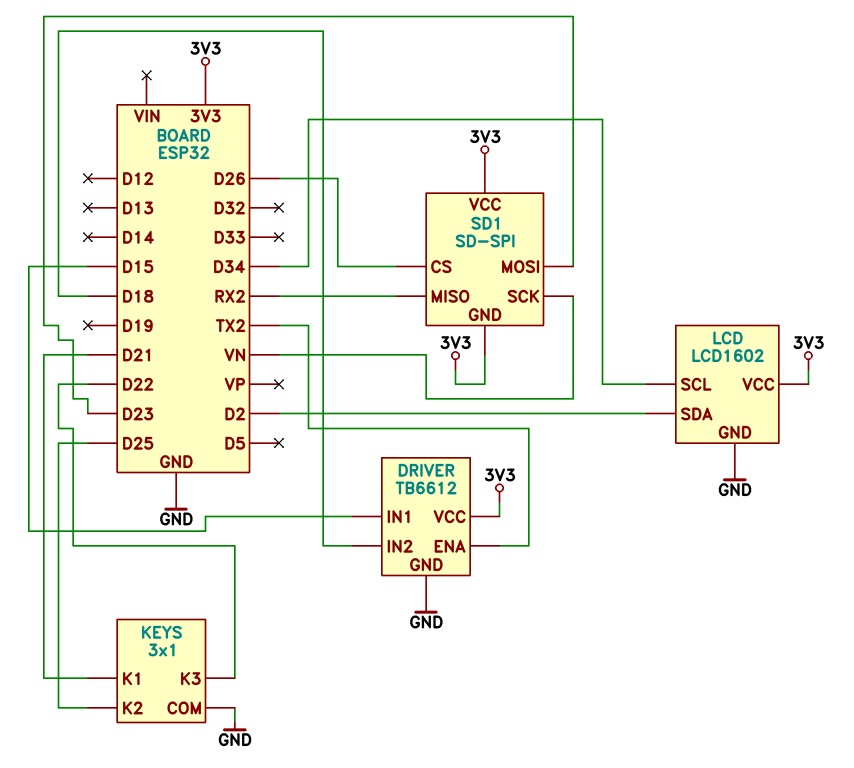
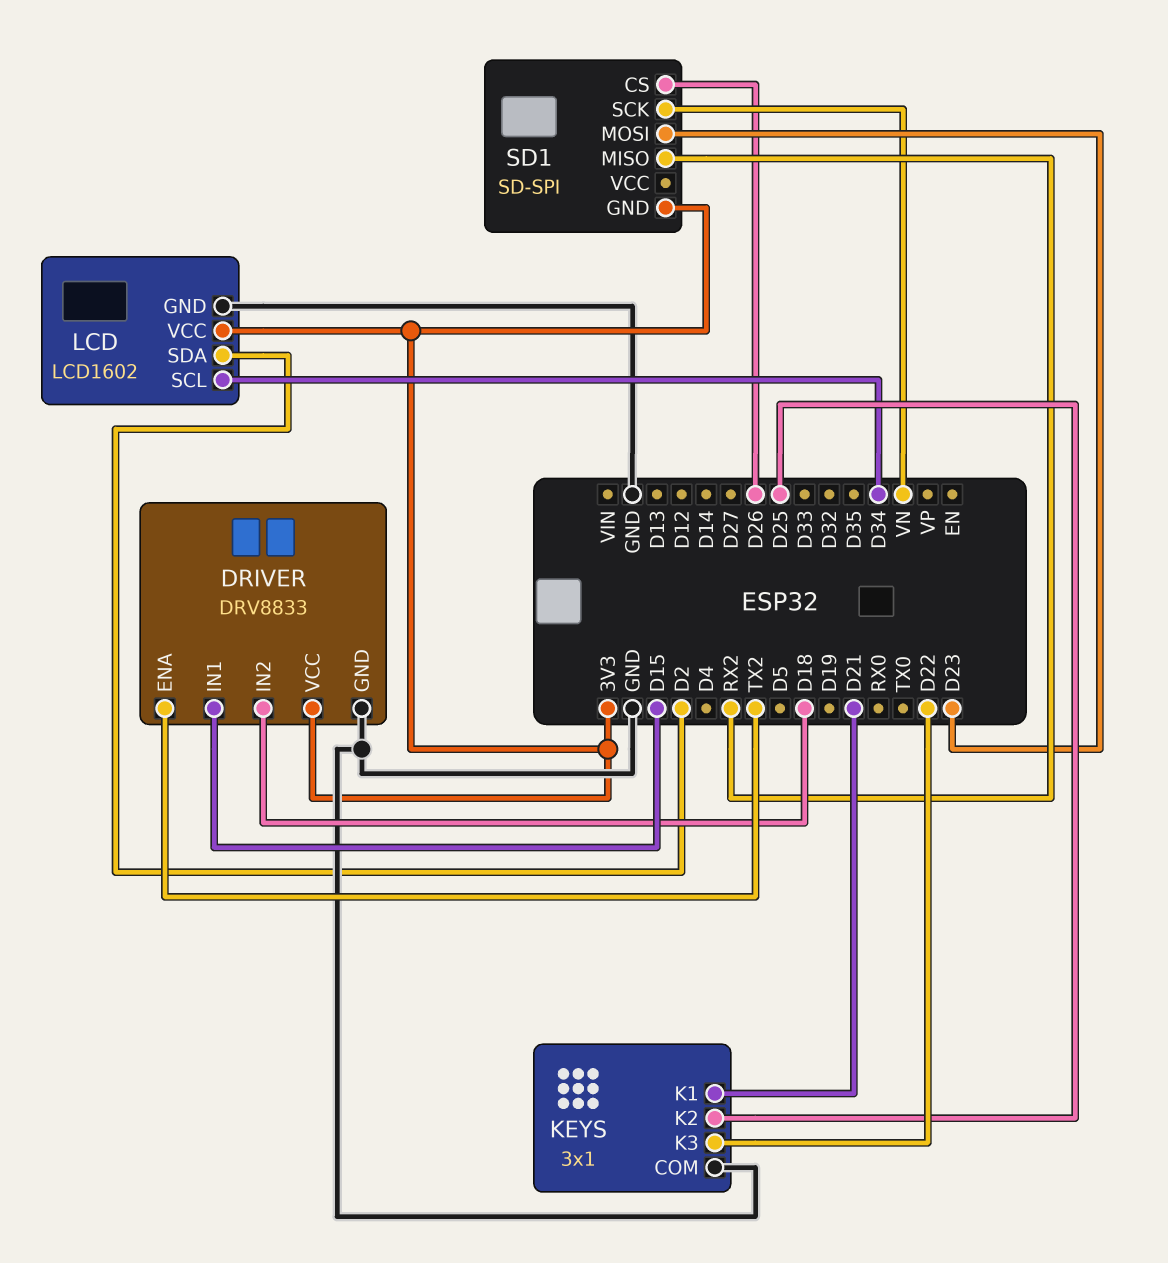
DRIVER: TB6612 -> DRV8833
SD1 pin VCC: 3V3 -> none

